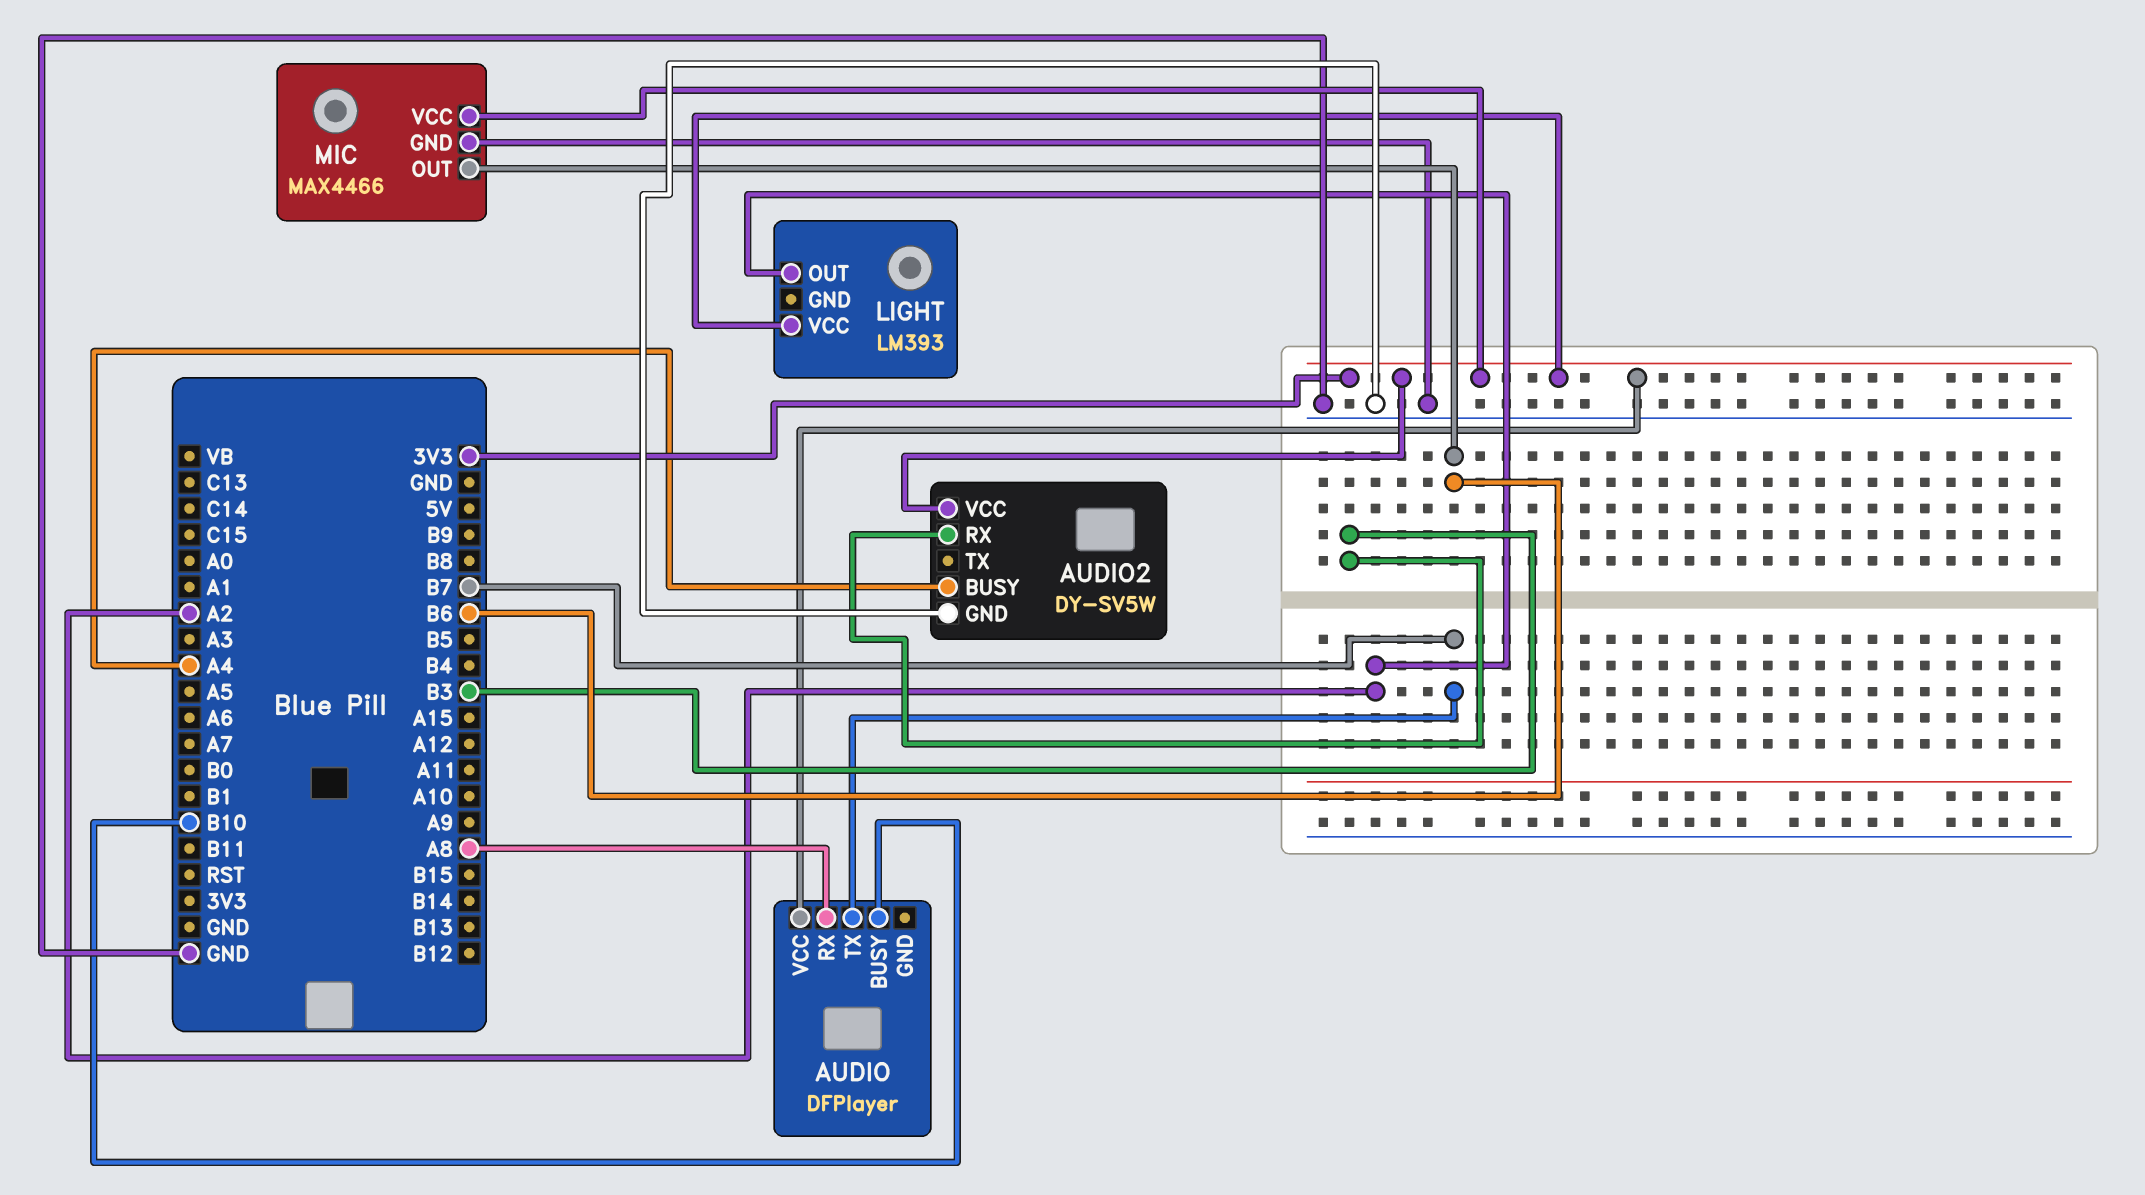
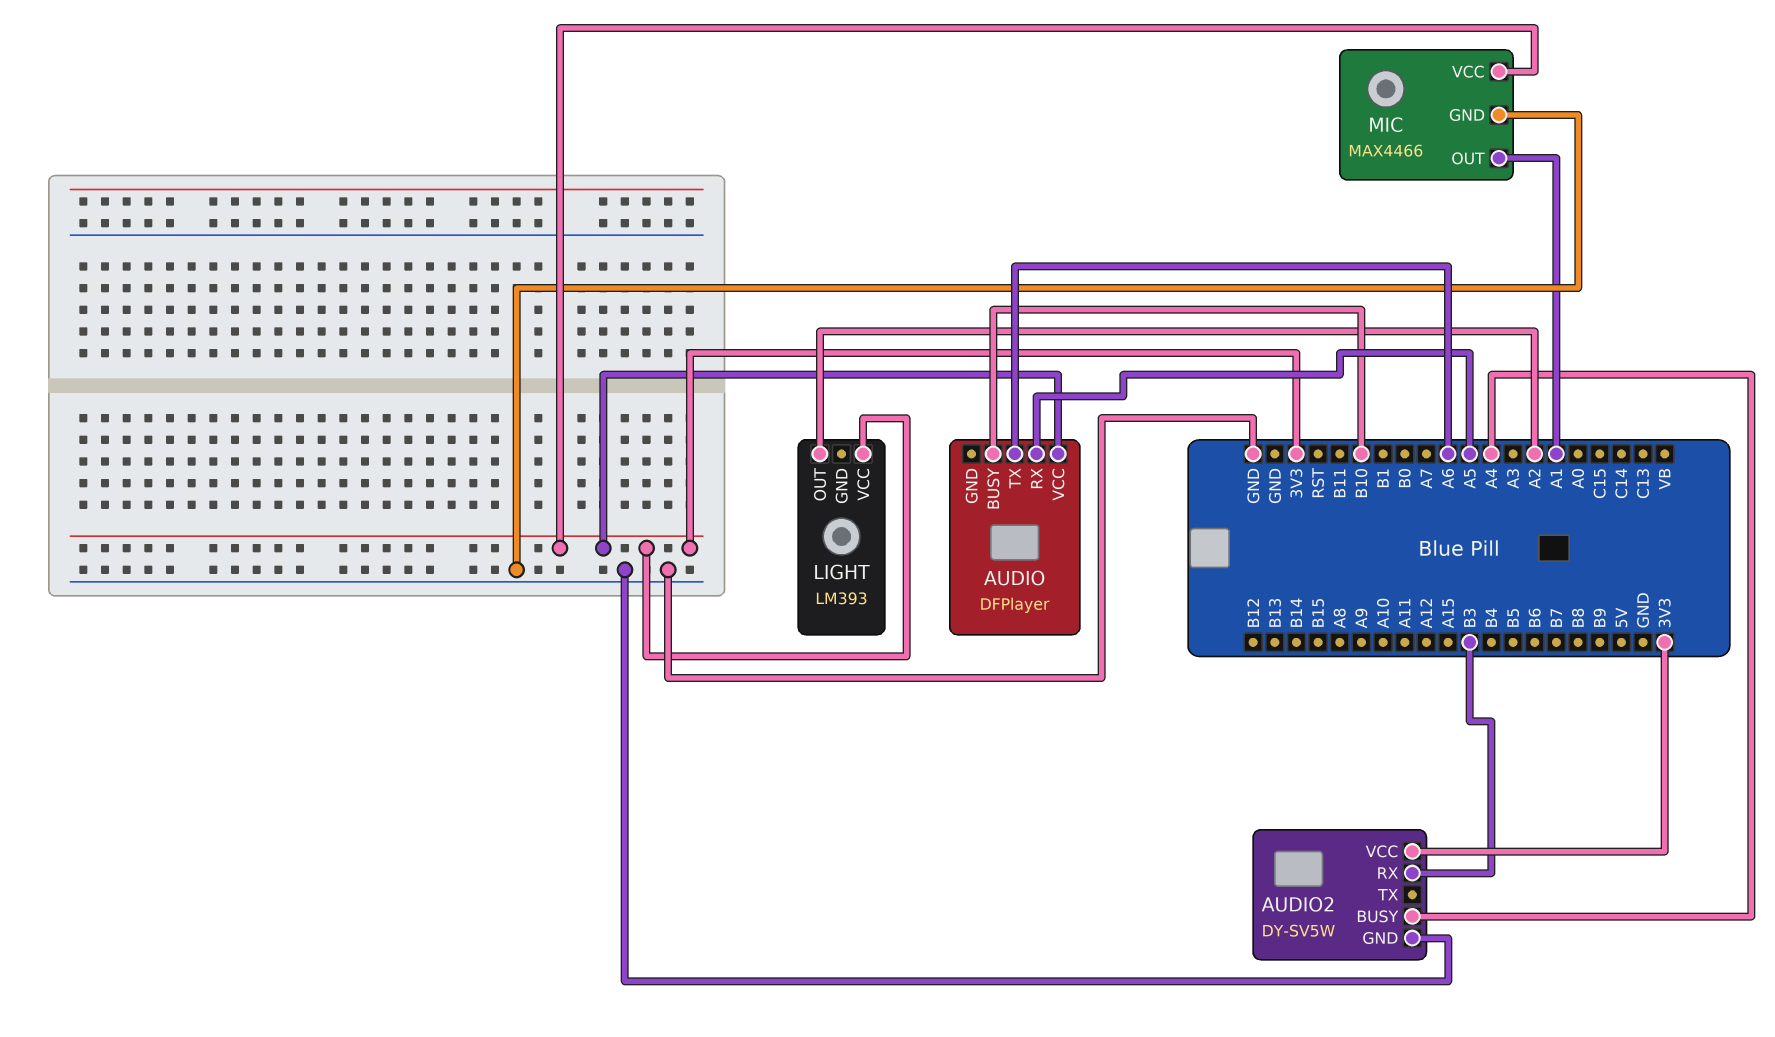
AUDIO pin RX: A8 -> A5
AUDIO pin TX: B7 -> A6
MIC pin OUT: B6 -> A1

